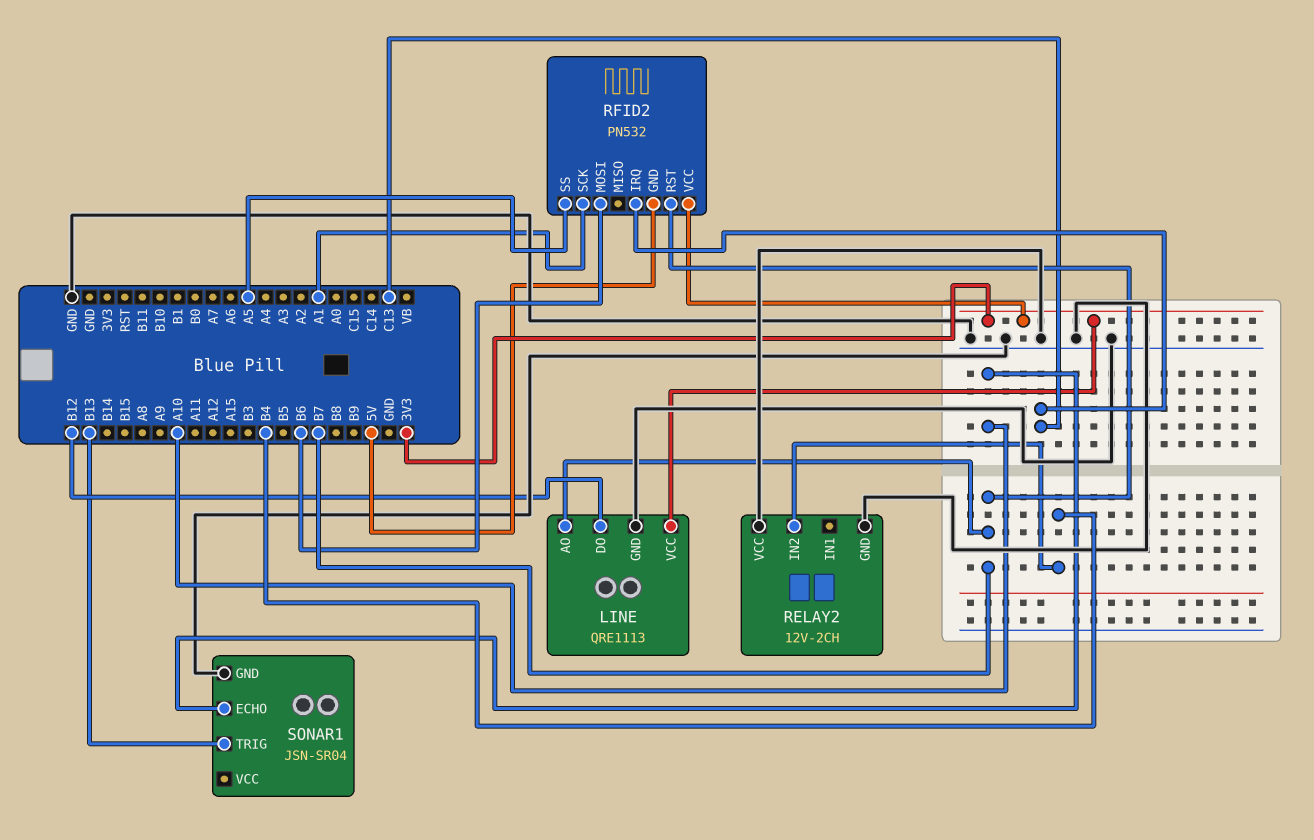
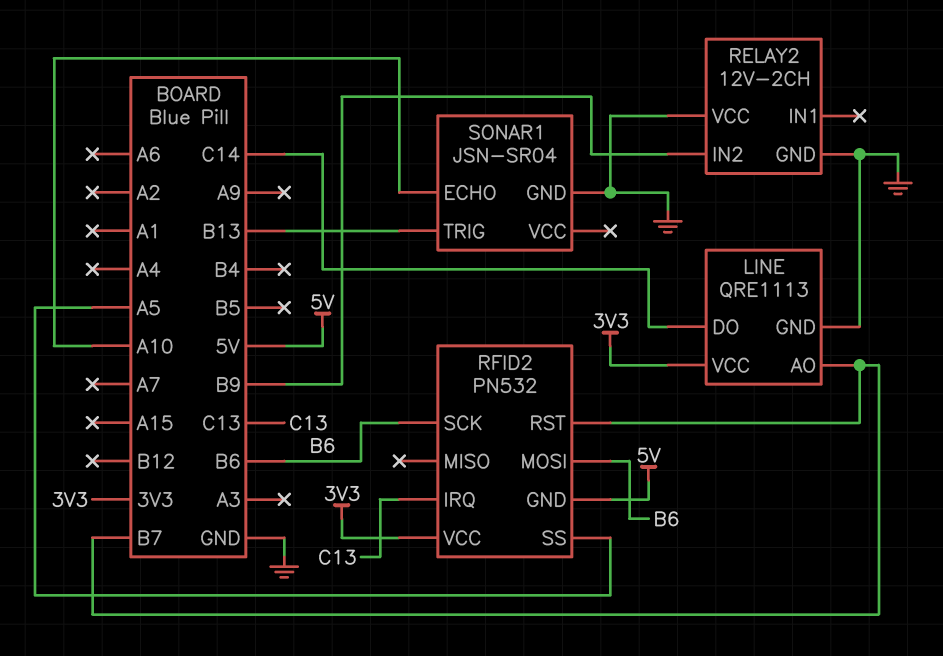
LINE pin DO: B12 -> C14
RELAY2 pin IN2: B4 -> B9
RFID2 pin SCK: A1 -> B6

